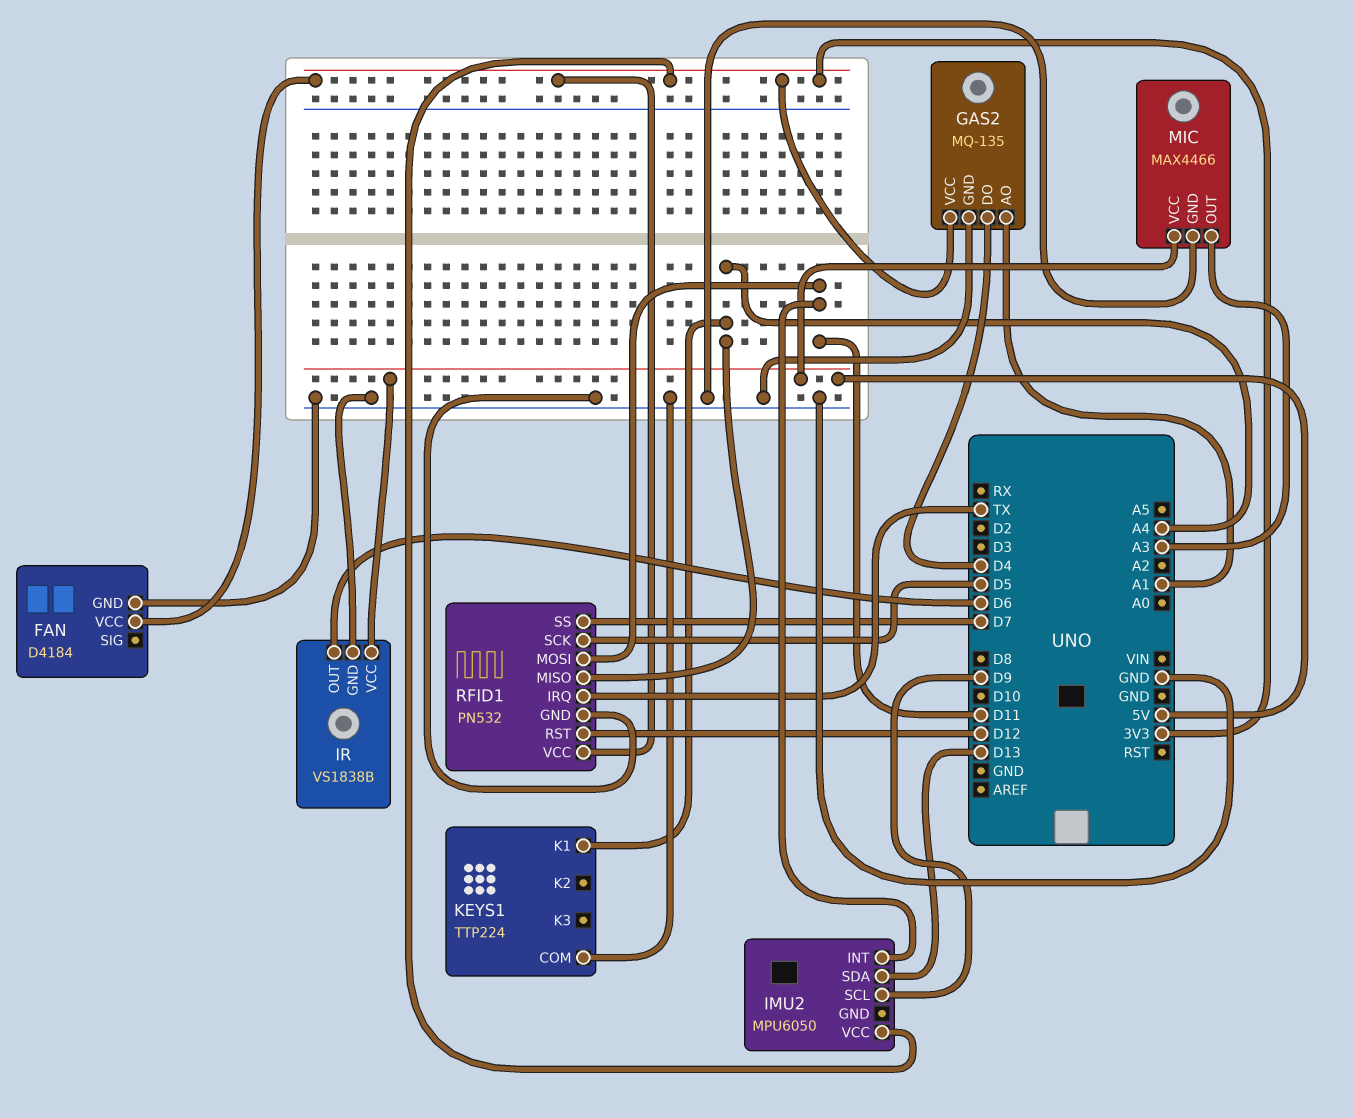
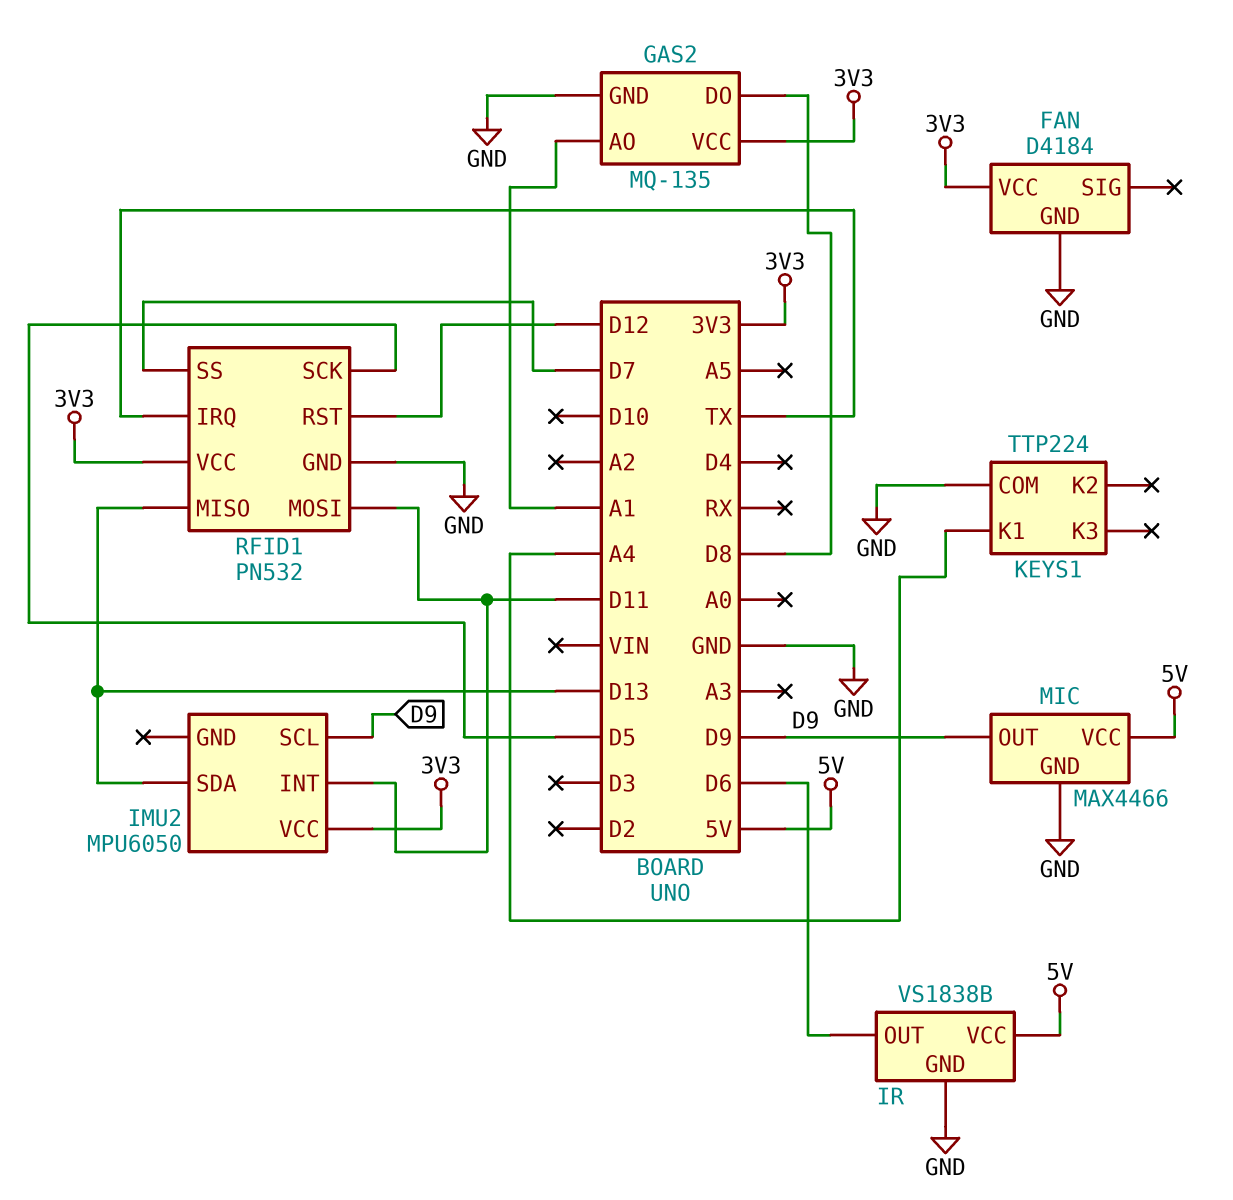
GAS2 pin DO: D4 -> D8
MIC pin OUT: A3 -> D9
RFID1 pin MISO: A4 -> D13

